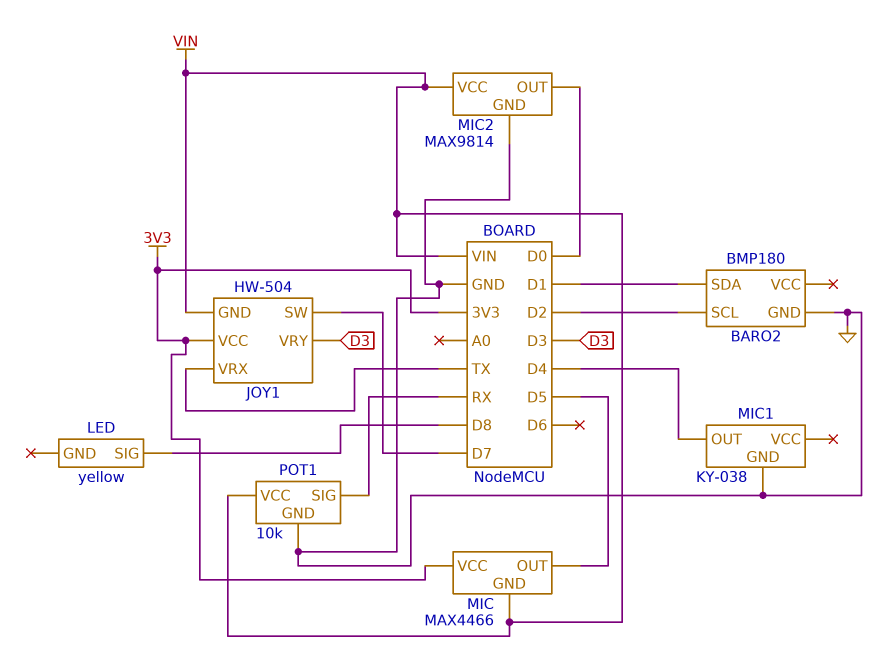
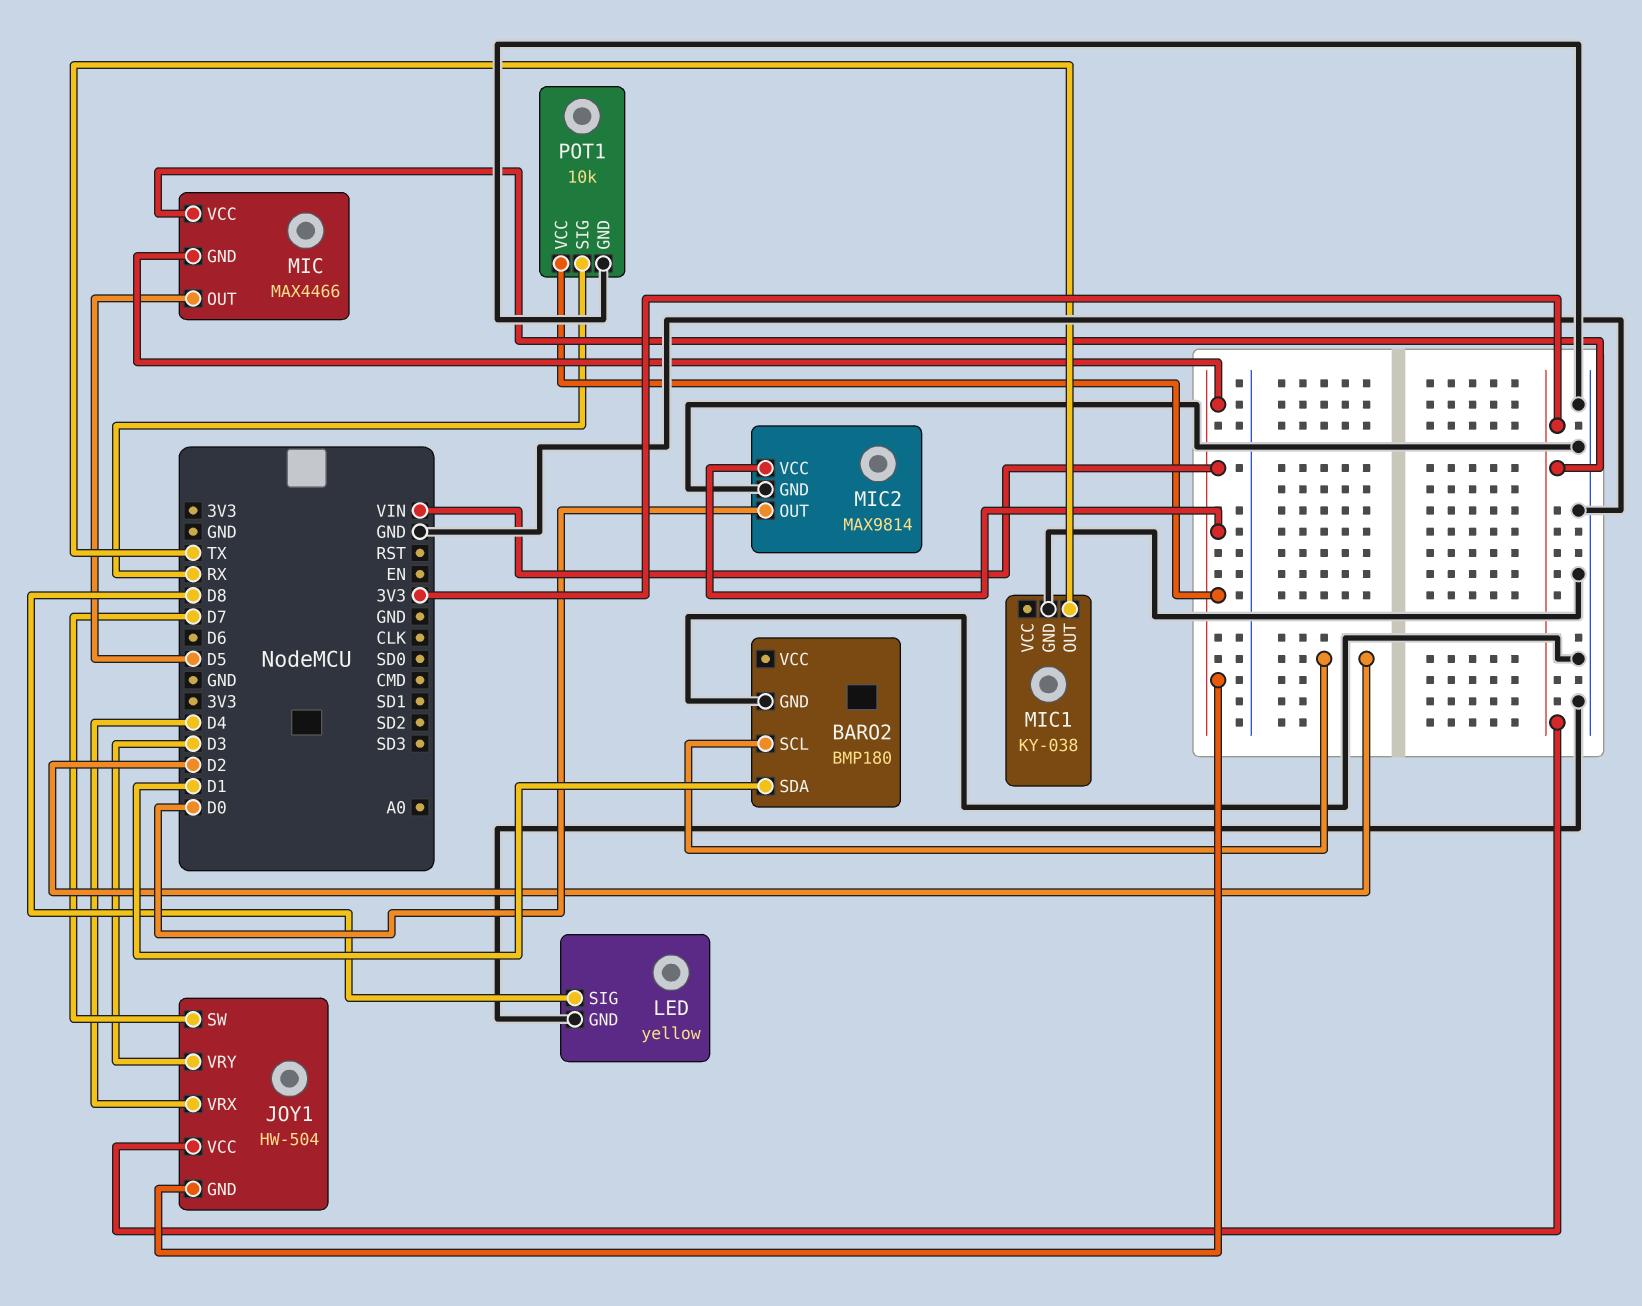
JOY1 pin VRX: TX -> D4
LED pin GND: none -> GND
MIC1 pin OUT: D4 -> TX

